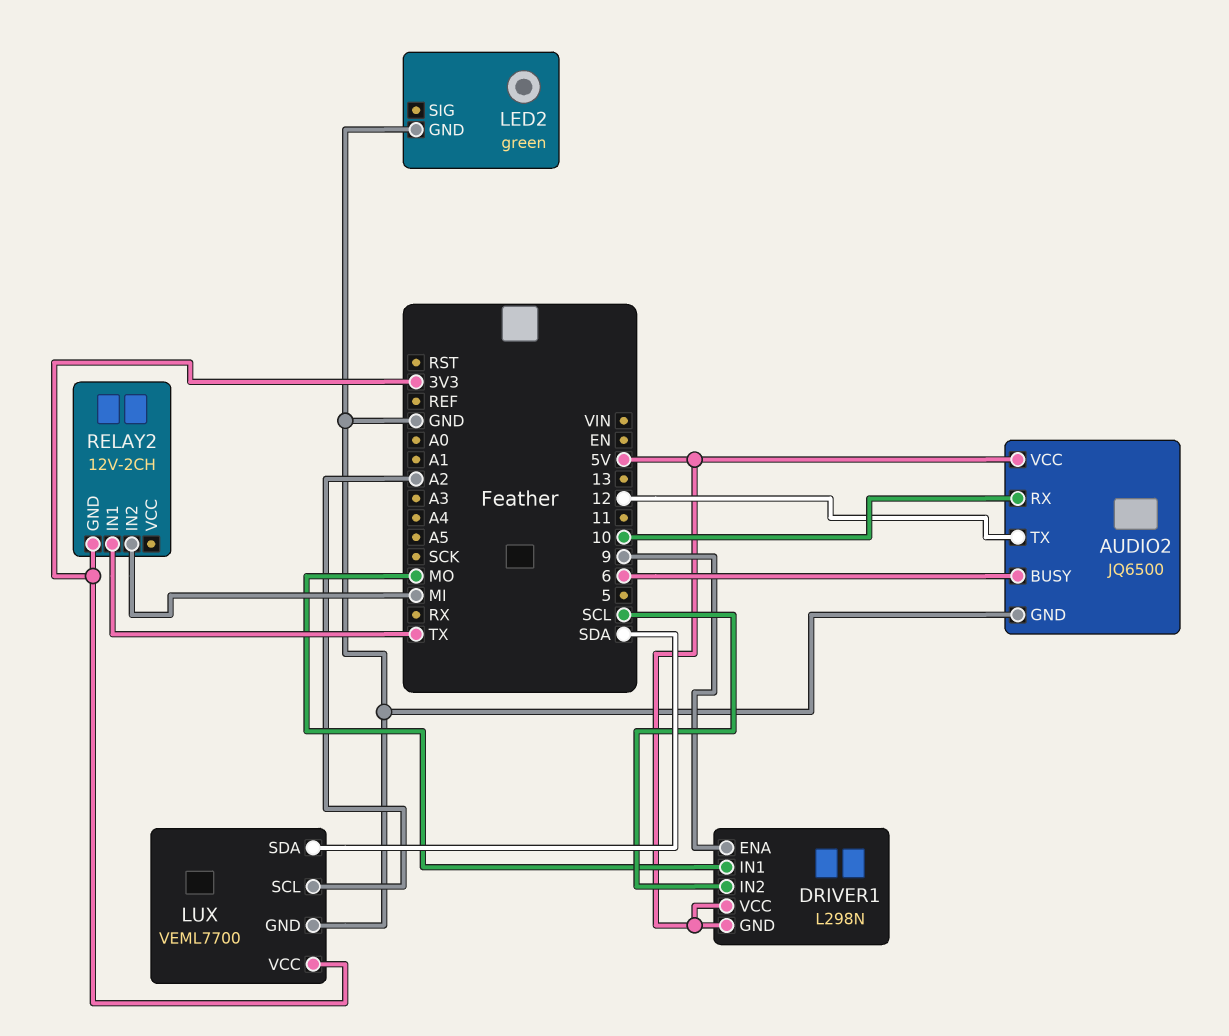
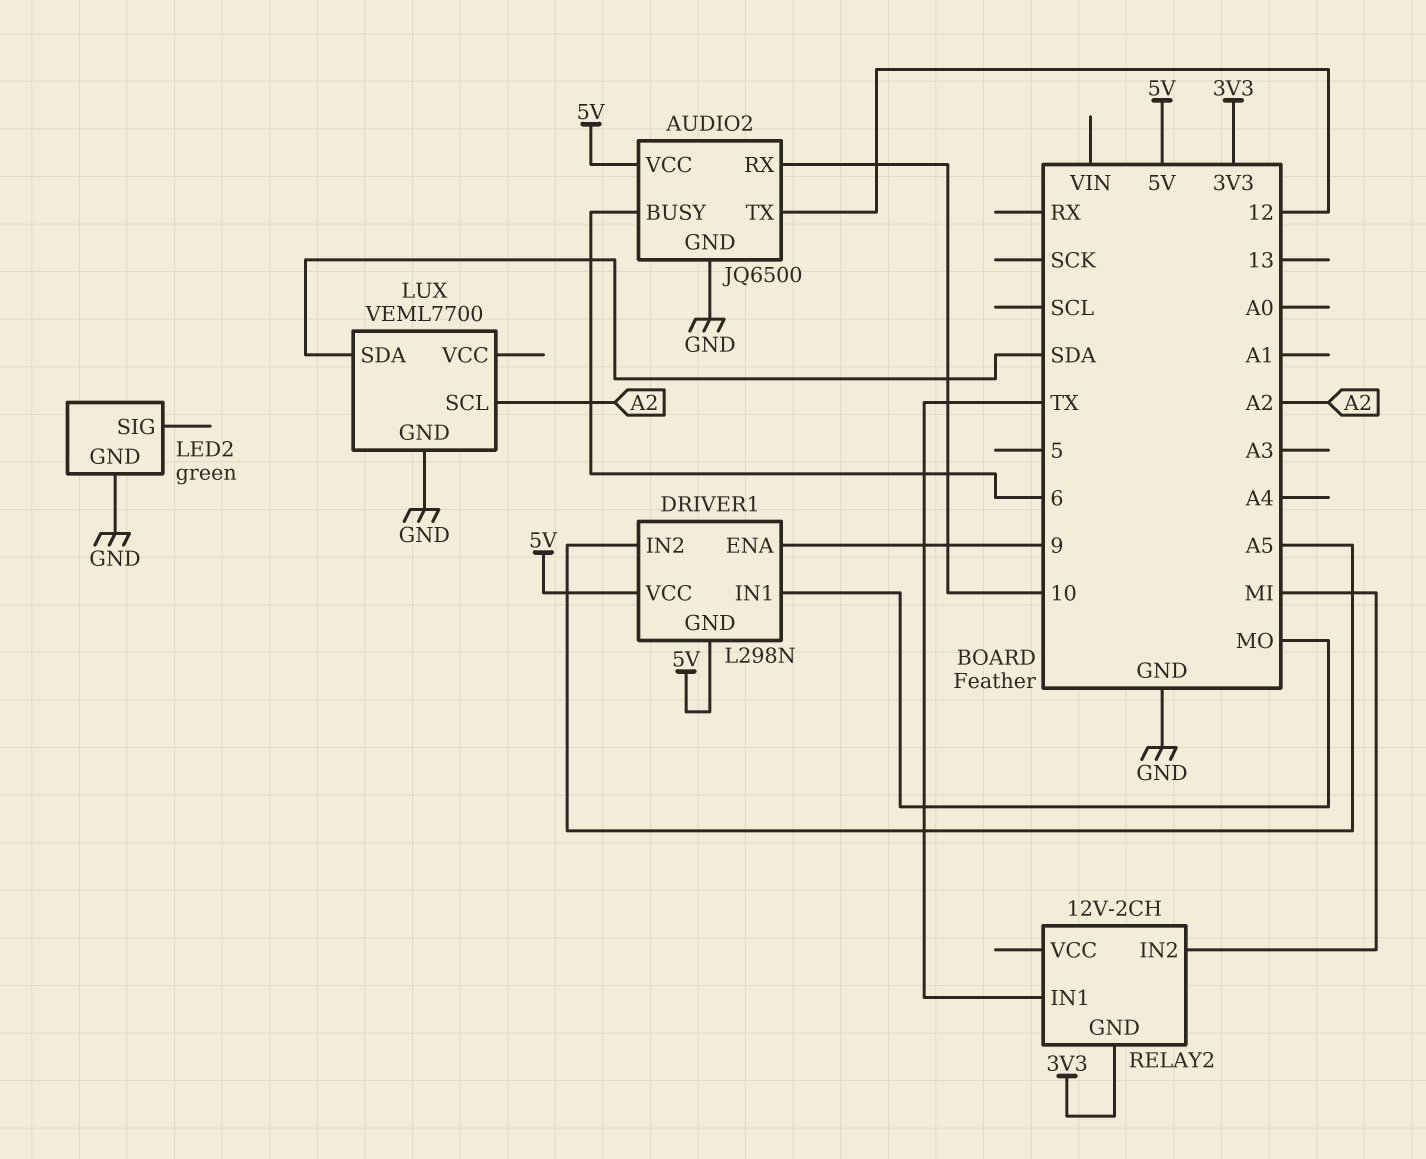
DRIVER1 pin IN2: SCL -> A5
LUX pin VCC: 3V3 -> none

